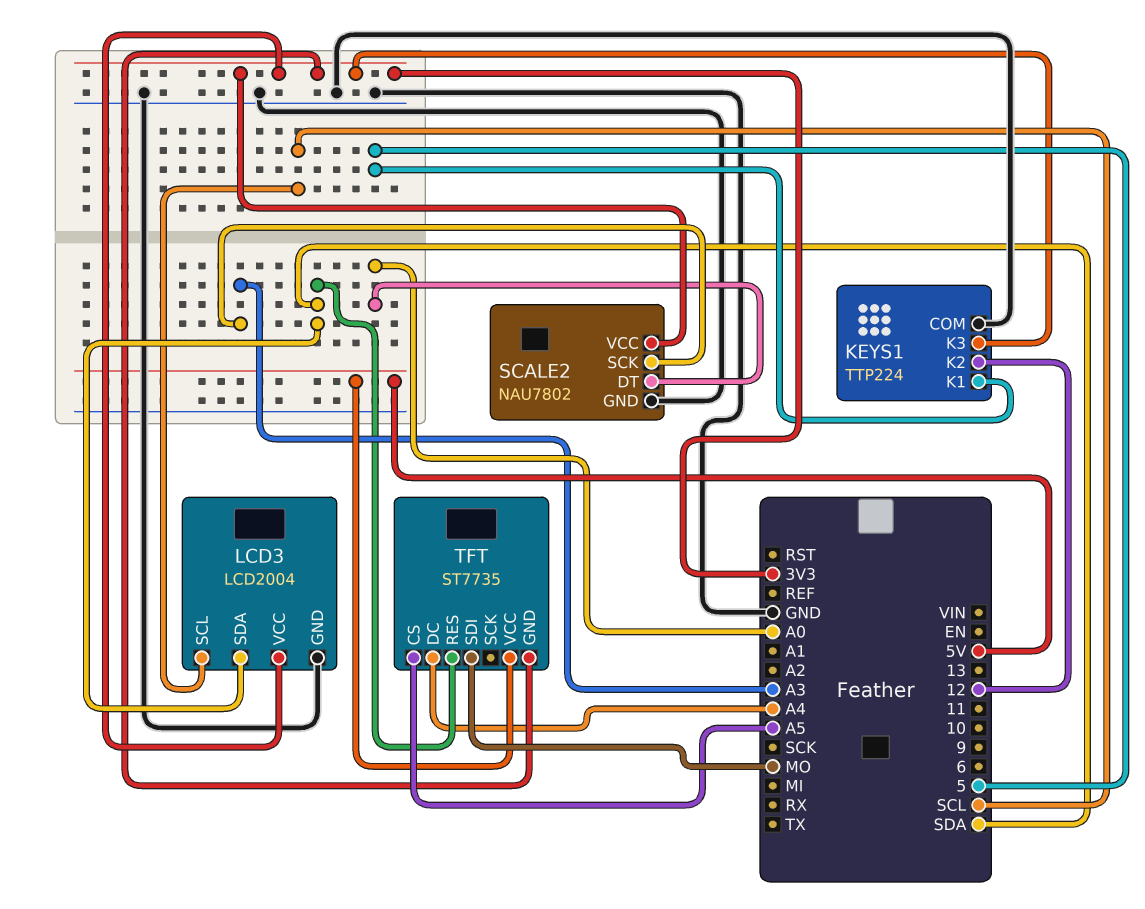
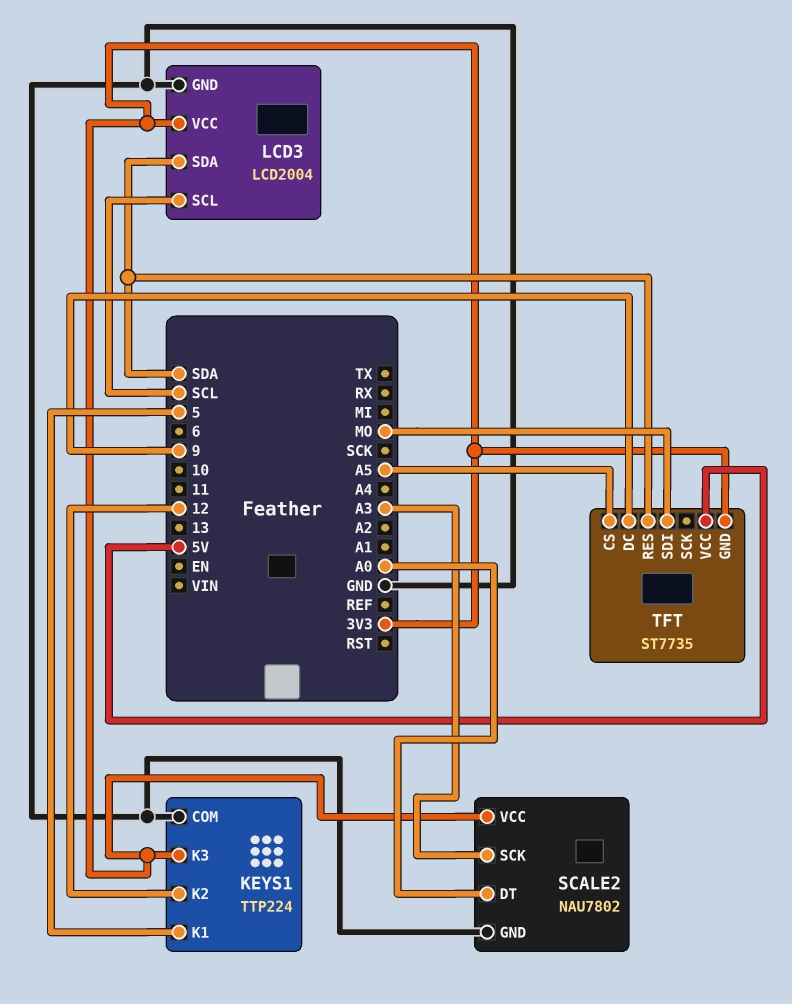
TFT pin DC: A4 -> 9

